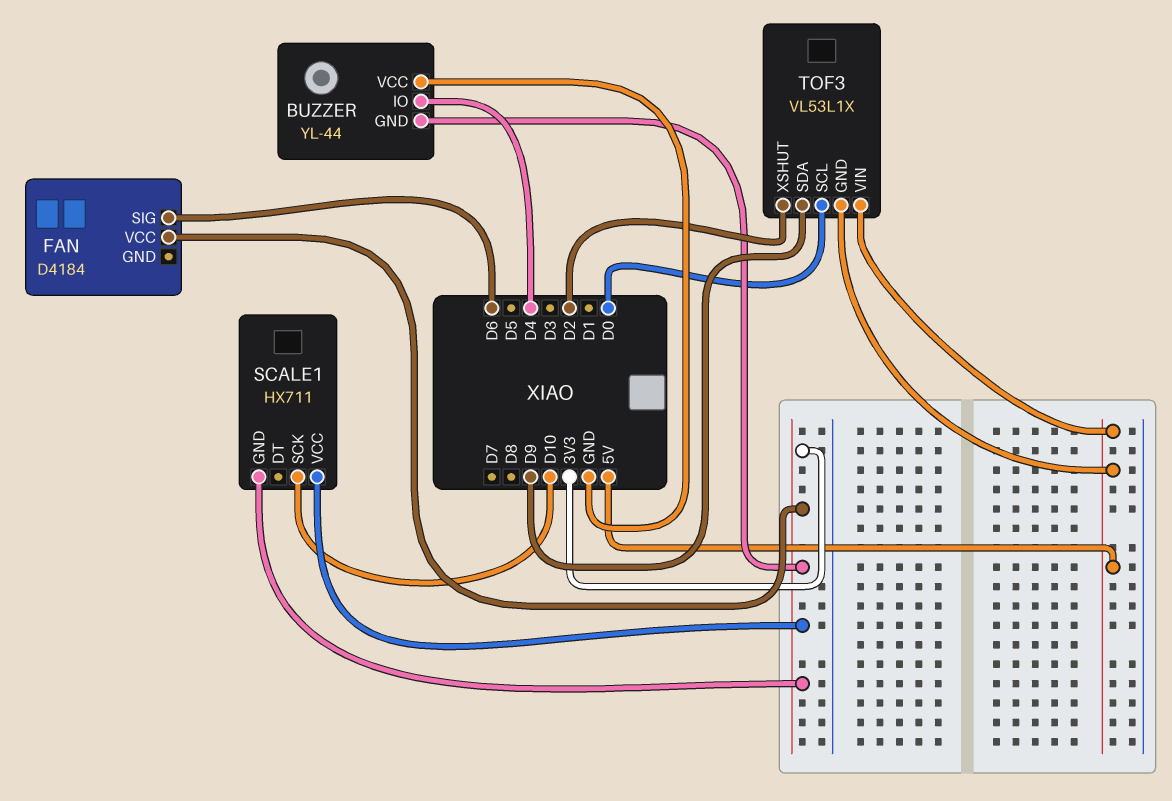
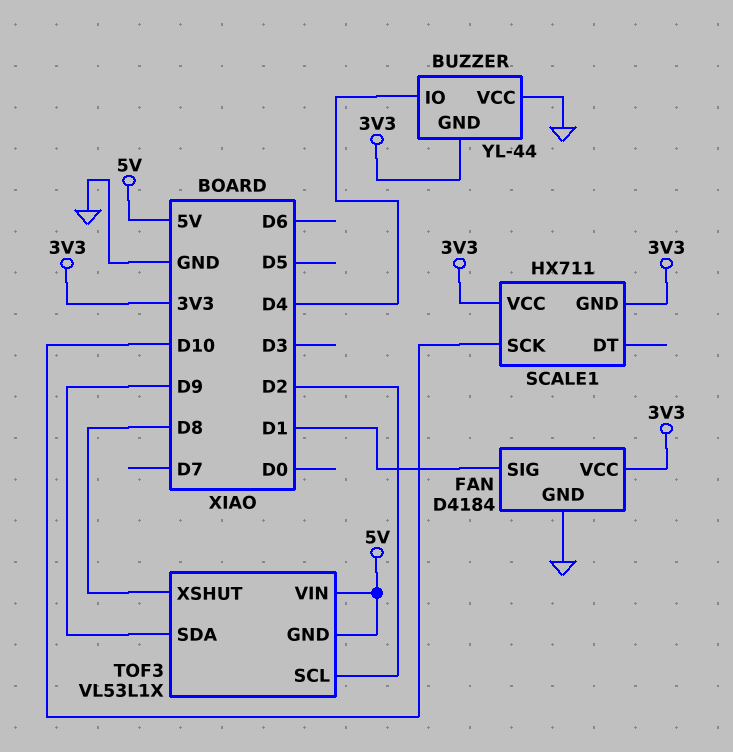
FAN pin GND: none -> GND
FAN pin SIG: D6 -> D1
TOF3 pin SCL: D0 -> D2
TOF3 pin XSHUT: D2 -> D8

